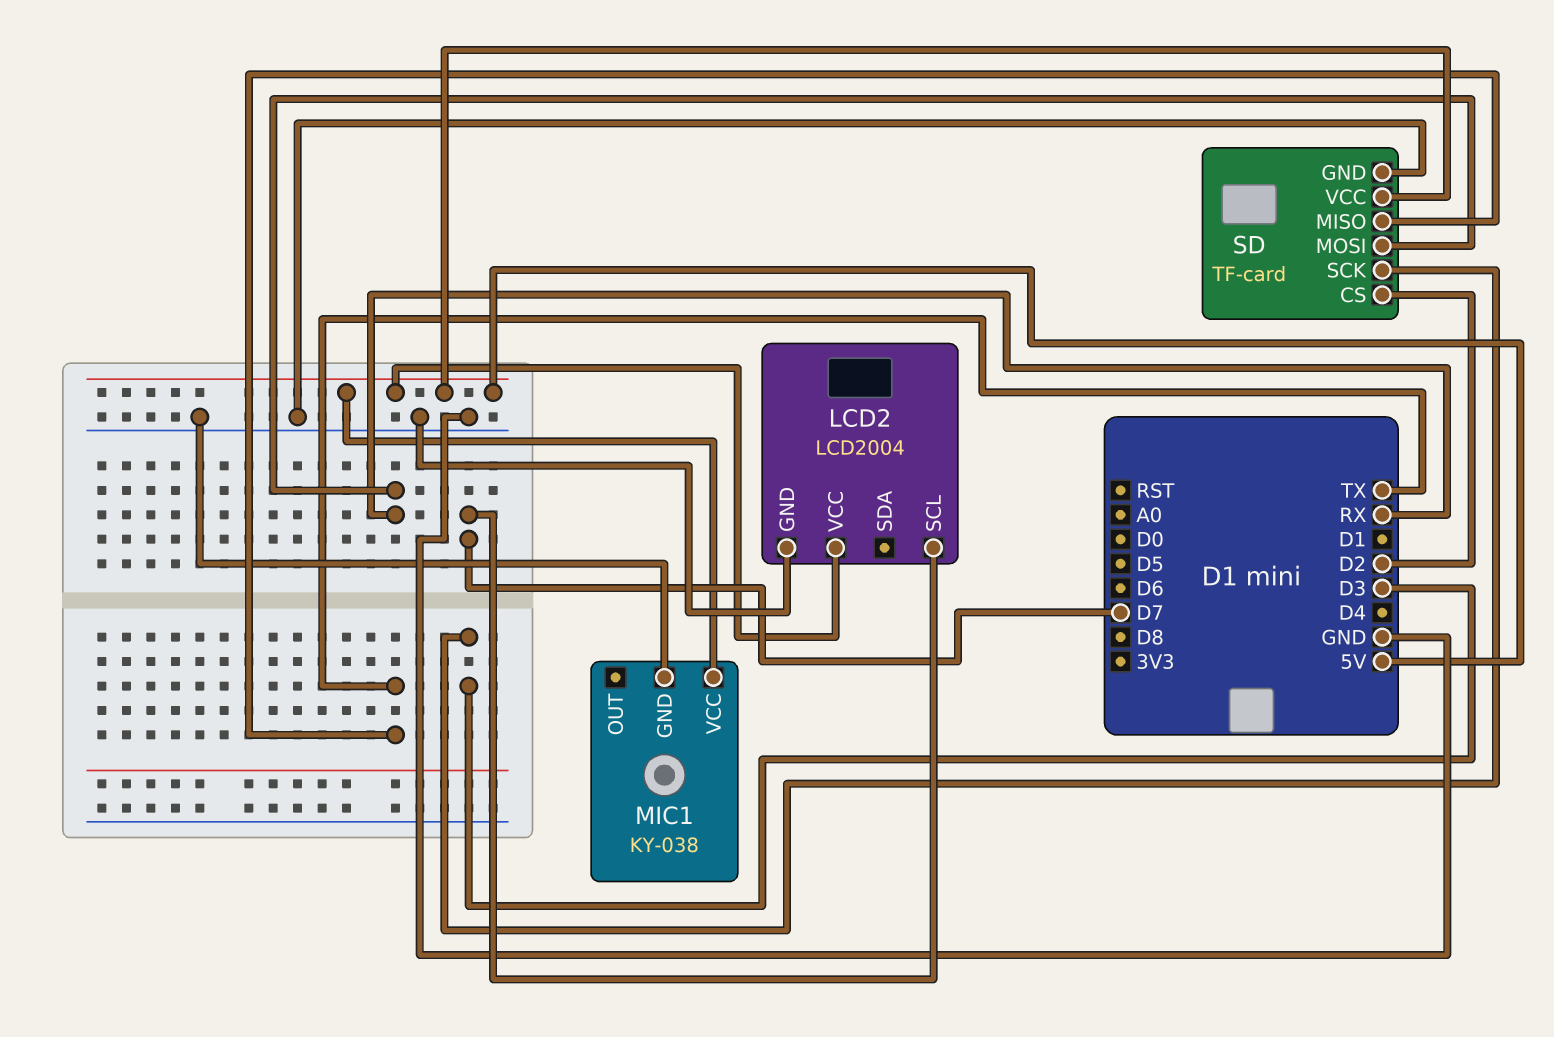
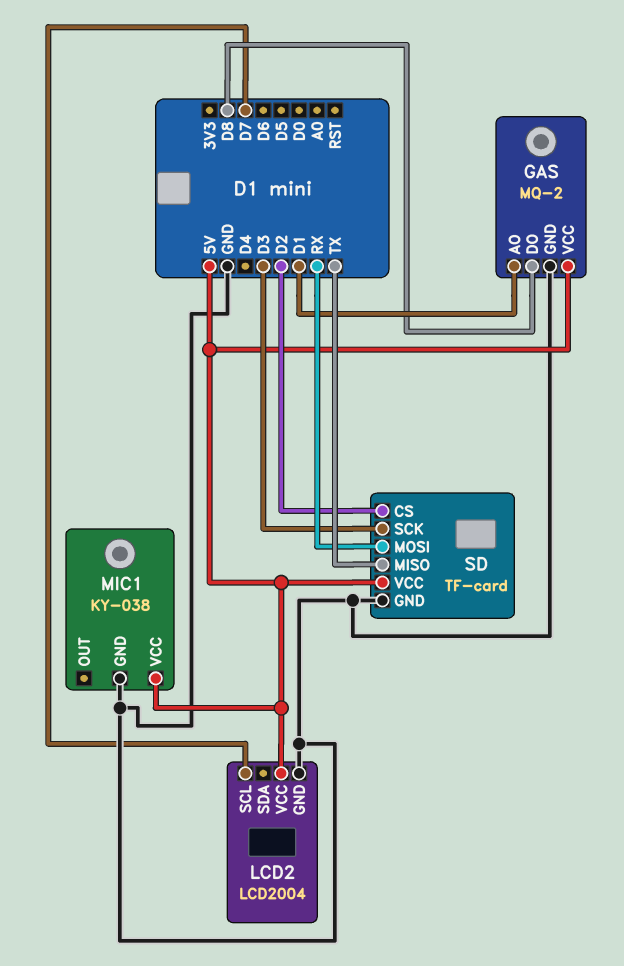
GAS: none -> MQ-2
GAS pin AO: none -> D1
GAS pin DO: none -> D8
GAS pin GND: none -> GND
GAS pin VCC: none -> 5V

